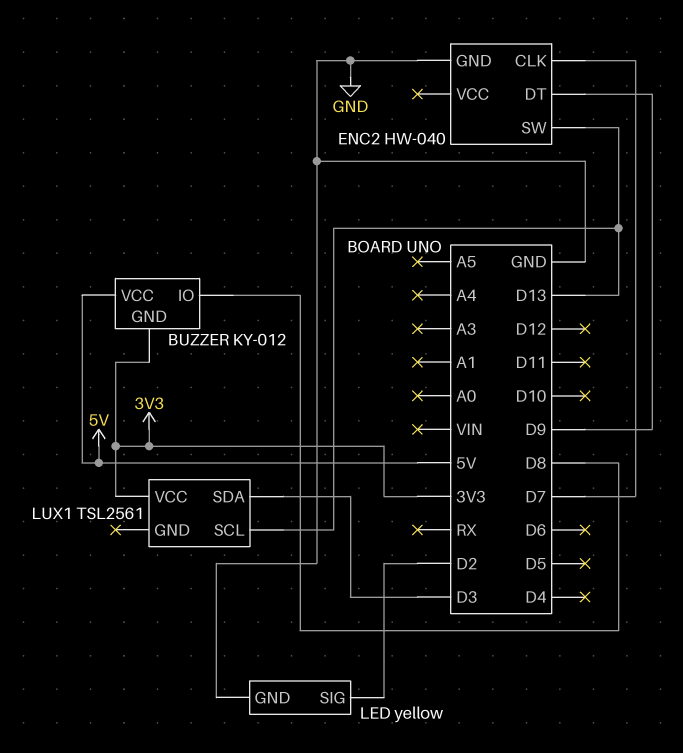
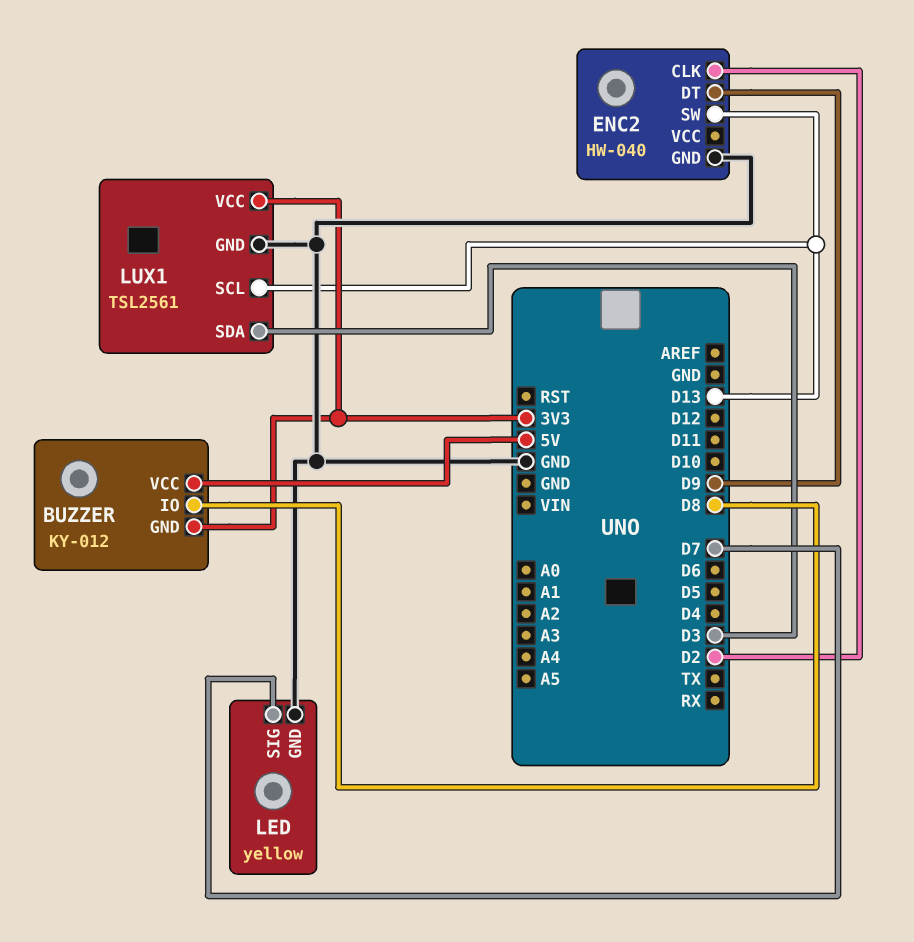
ENC2 pin CLK: D7 -> D2
LED pin SIG: D2 -> D7
LUX1 pin GND: none -> GND

